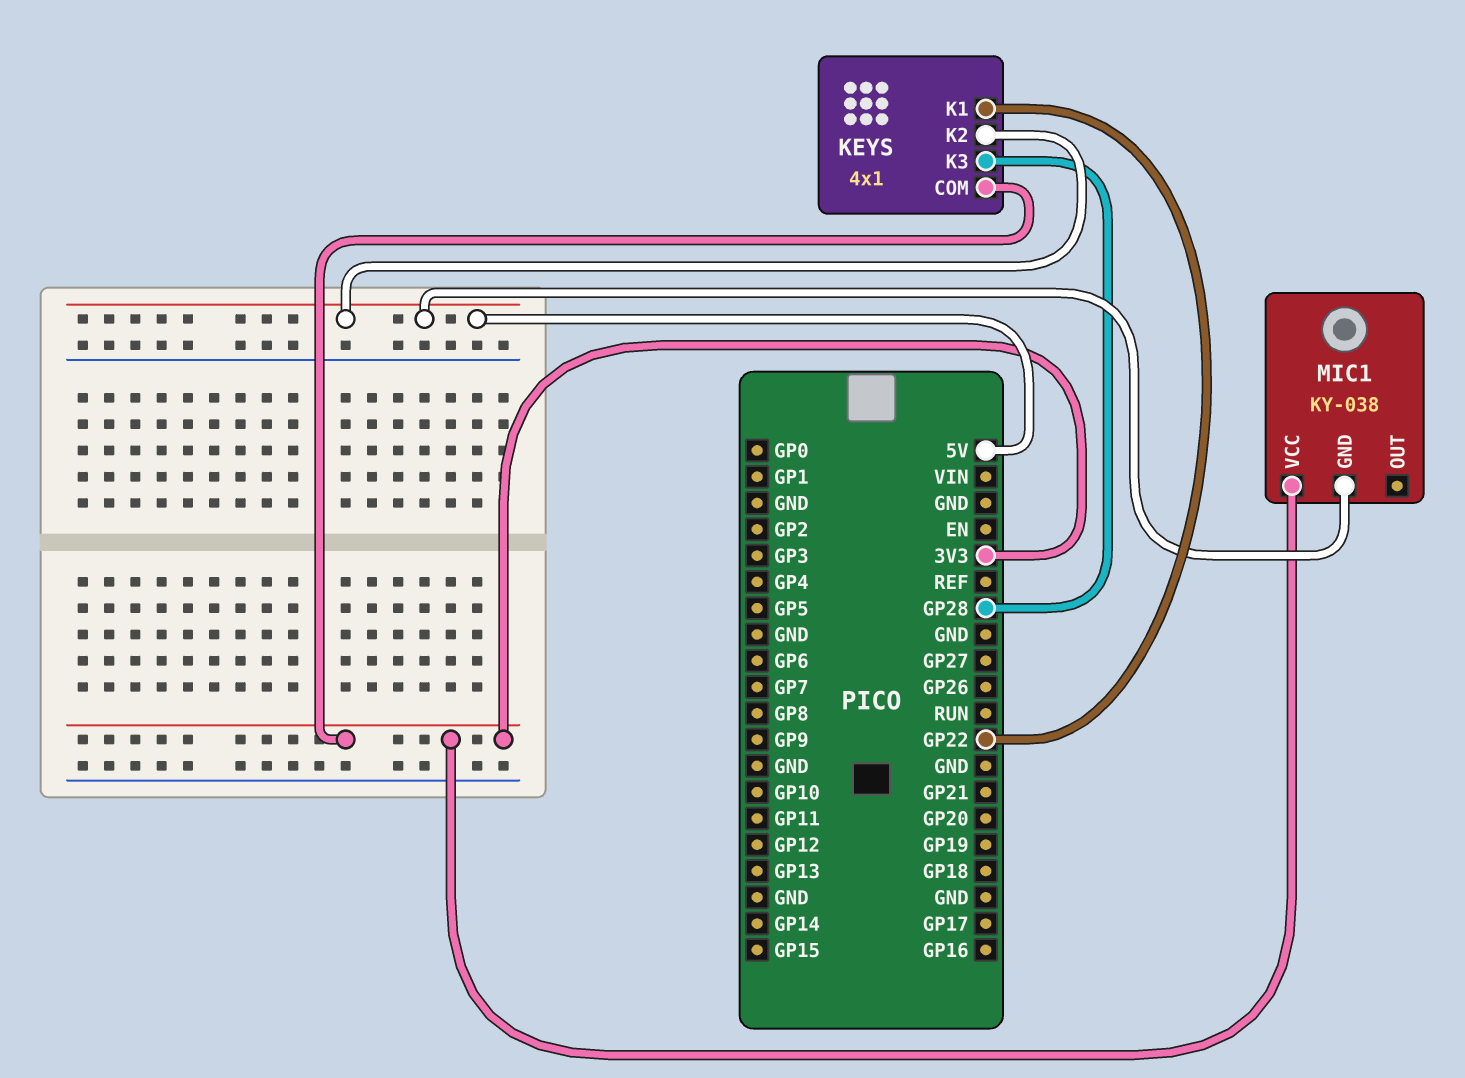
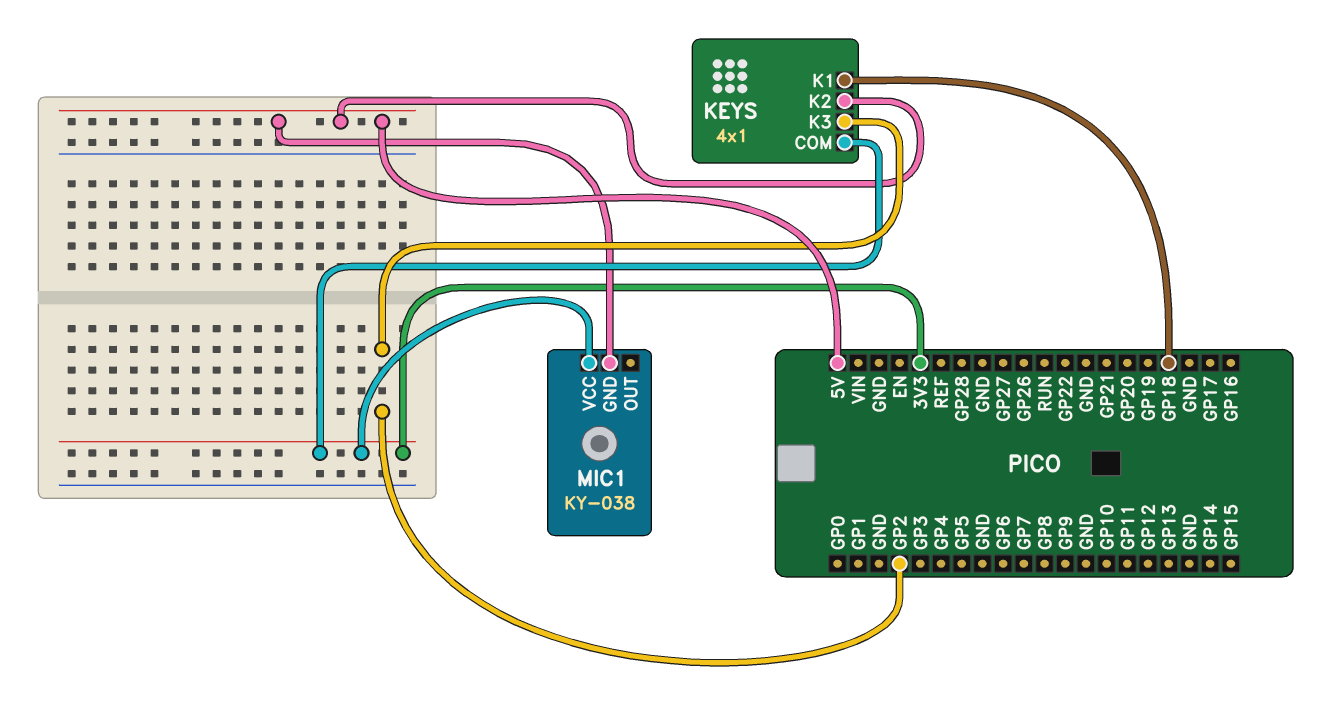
KEYS pin K1: GP22 -> GP18
KEYS pin K3: GP28 -> GP2

